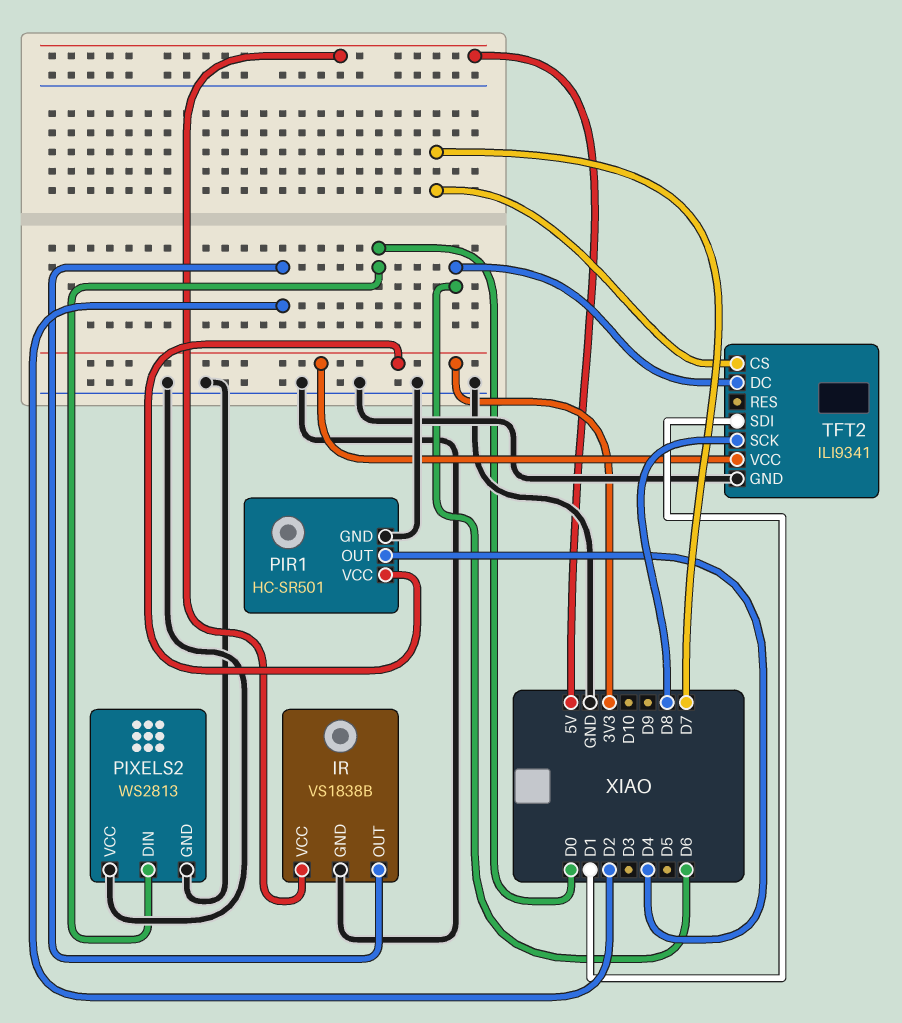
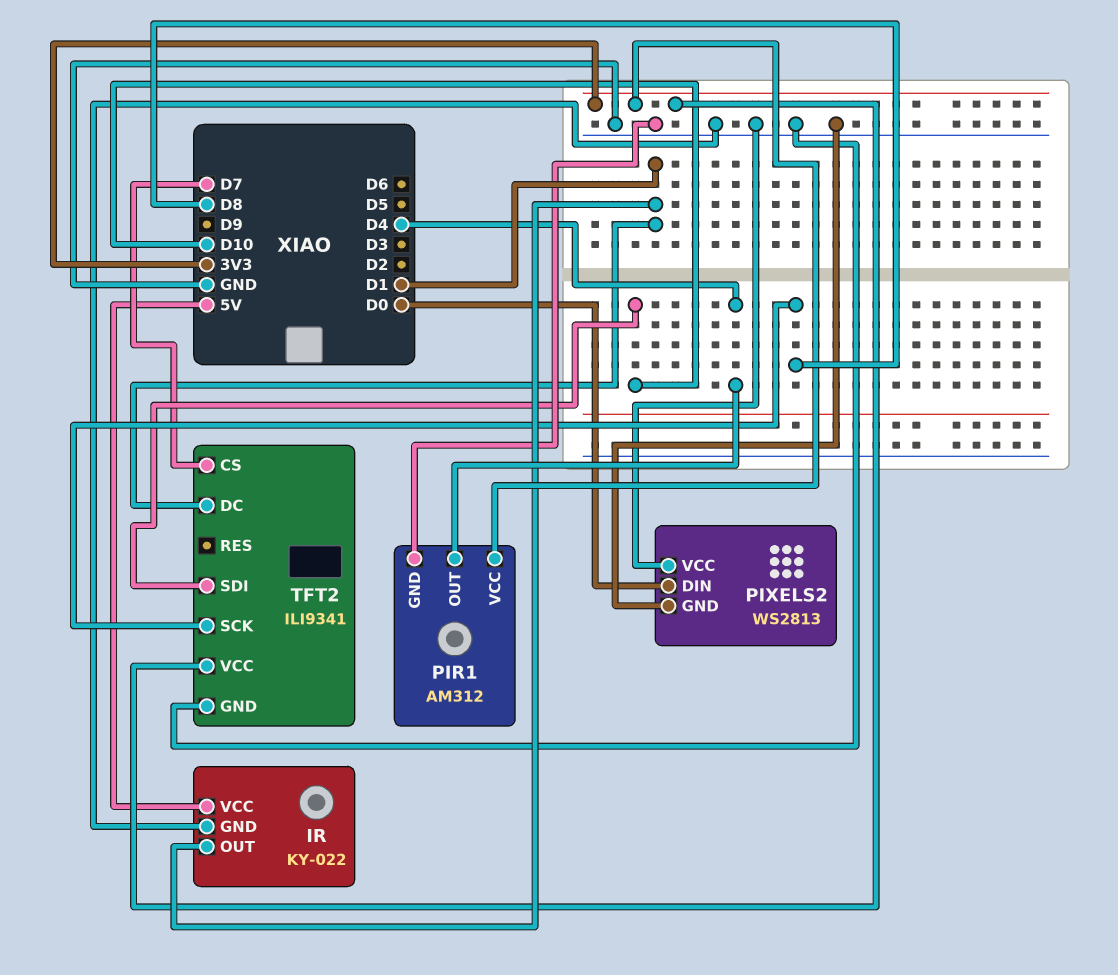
IR: VS1838B -> KY-022
IR pin OUT: D2 -> D1
PIR1: HC-SR501 -> AM312
TFT2 pin DC: D6 -> D1
TFT2 pin SDI: D1 -> D10

